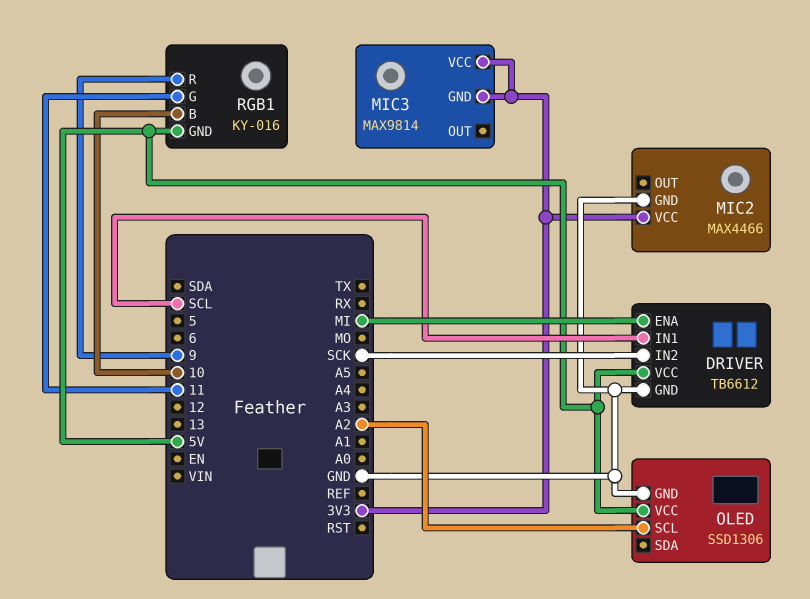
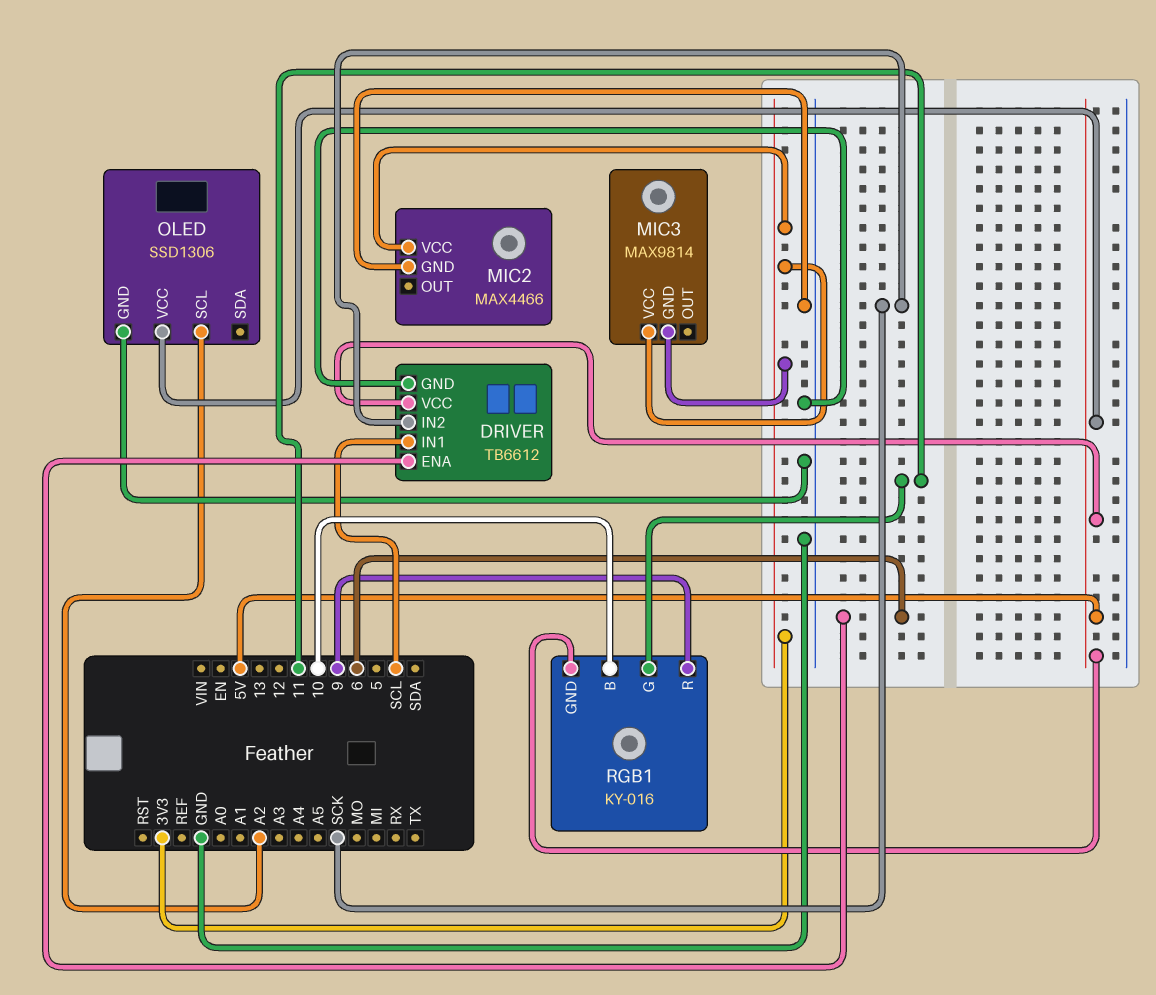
DRIVER pin ENA: MI -> 6

